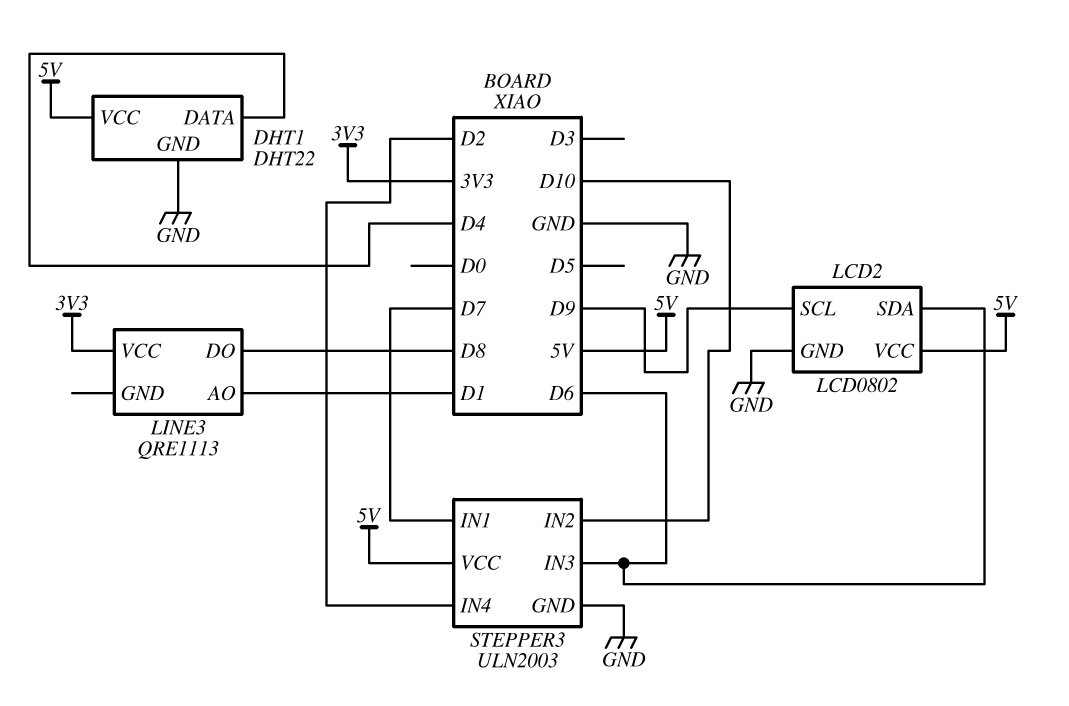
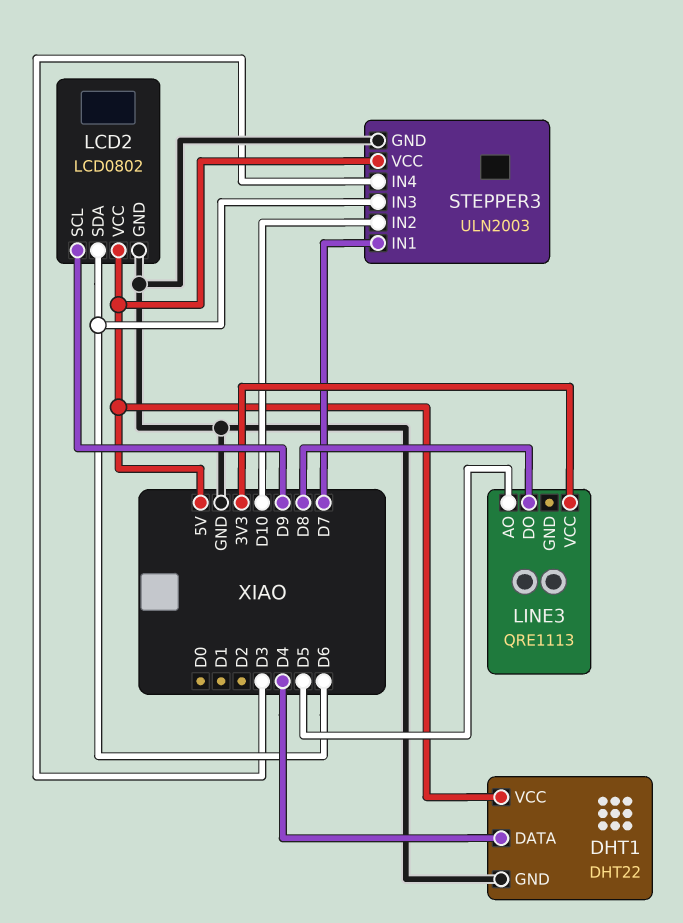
LINE3 pin AO: D1 -> D5
STEPPER3 pin IN4: D2 -> D3

